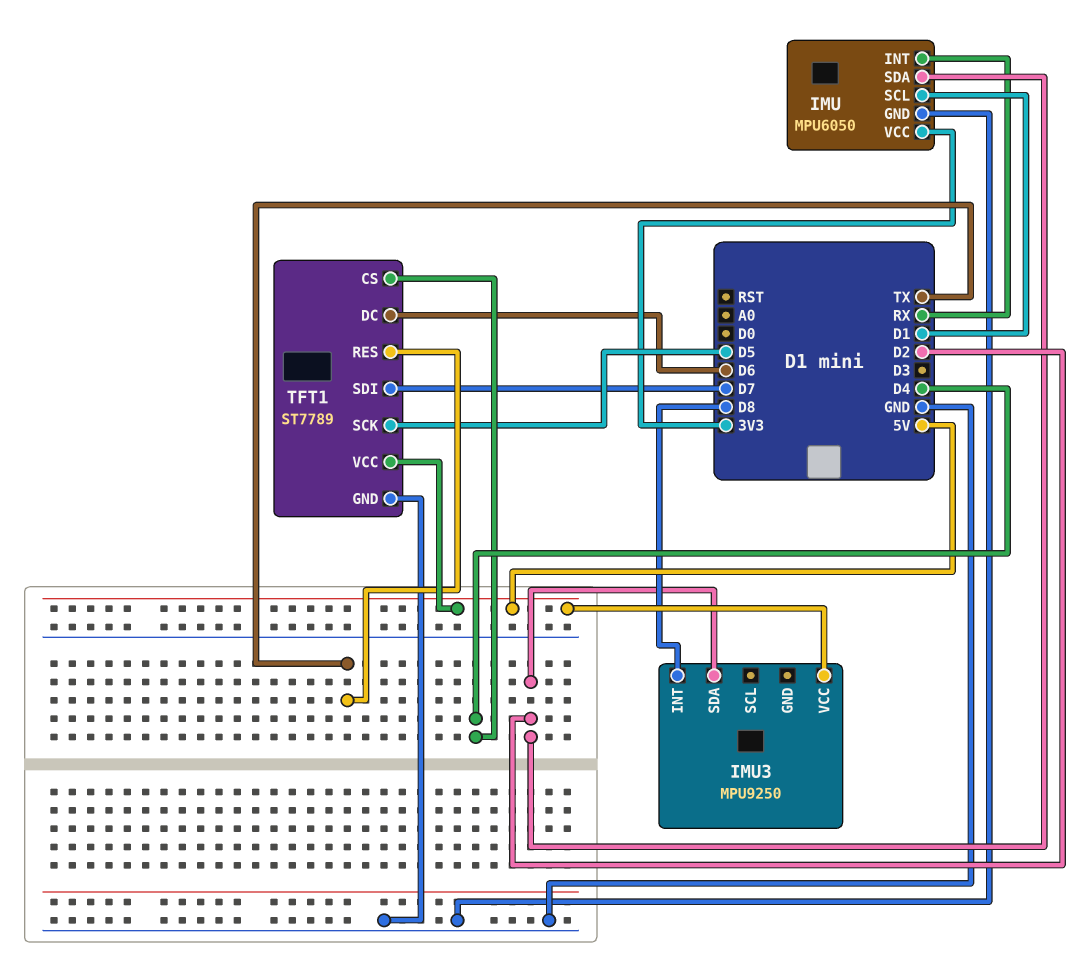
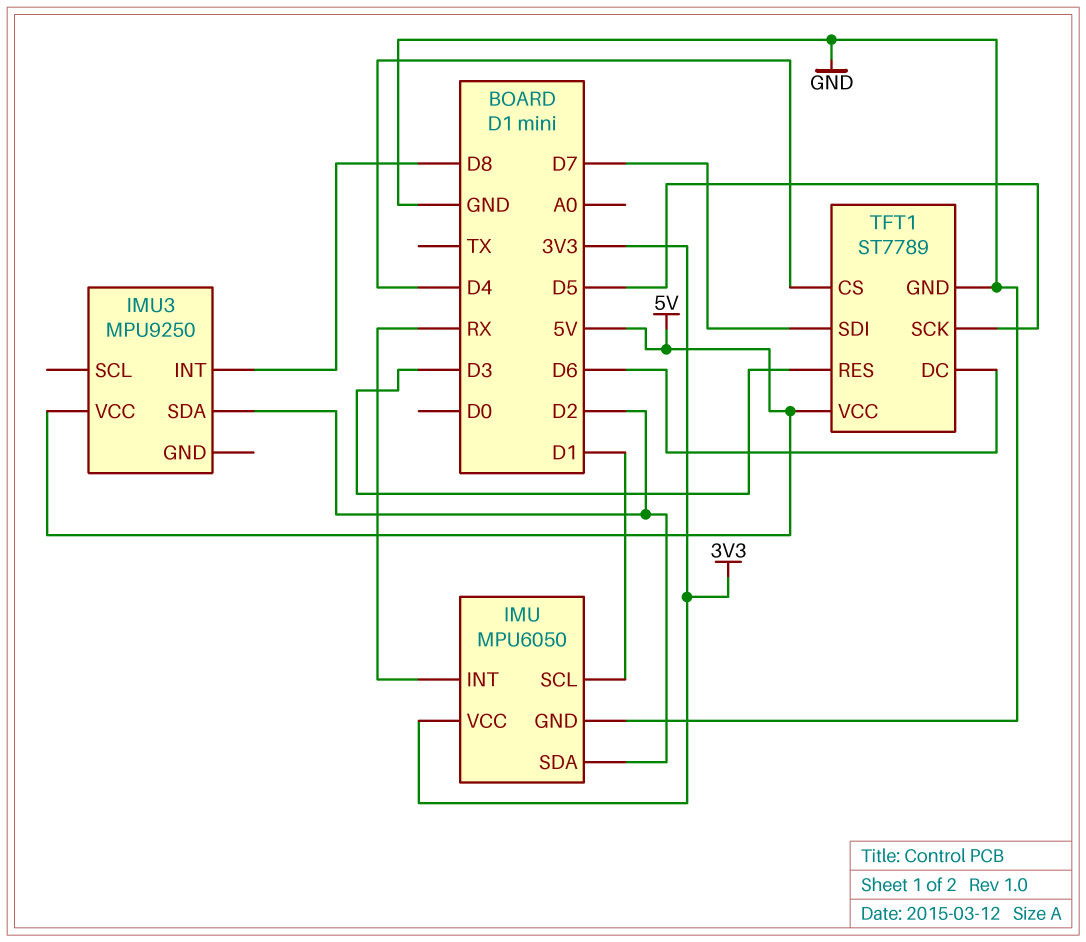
TFT1 pin RES: TX -> D3

